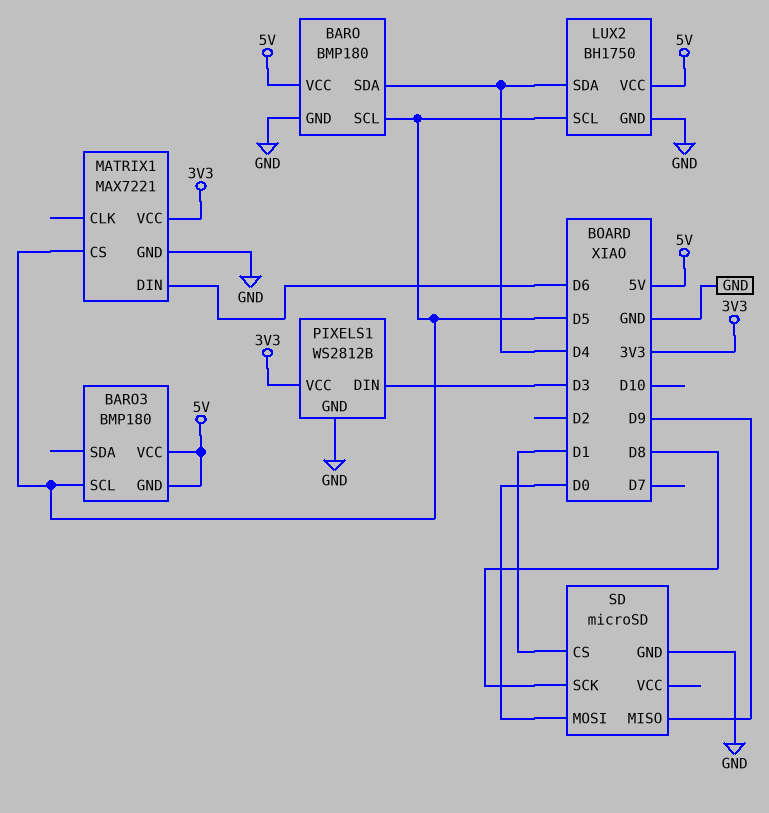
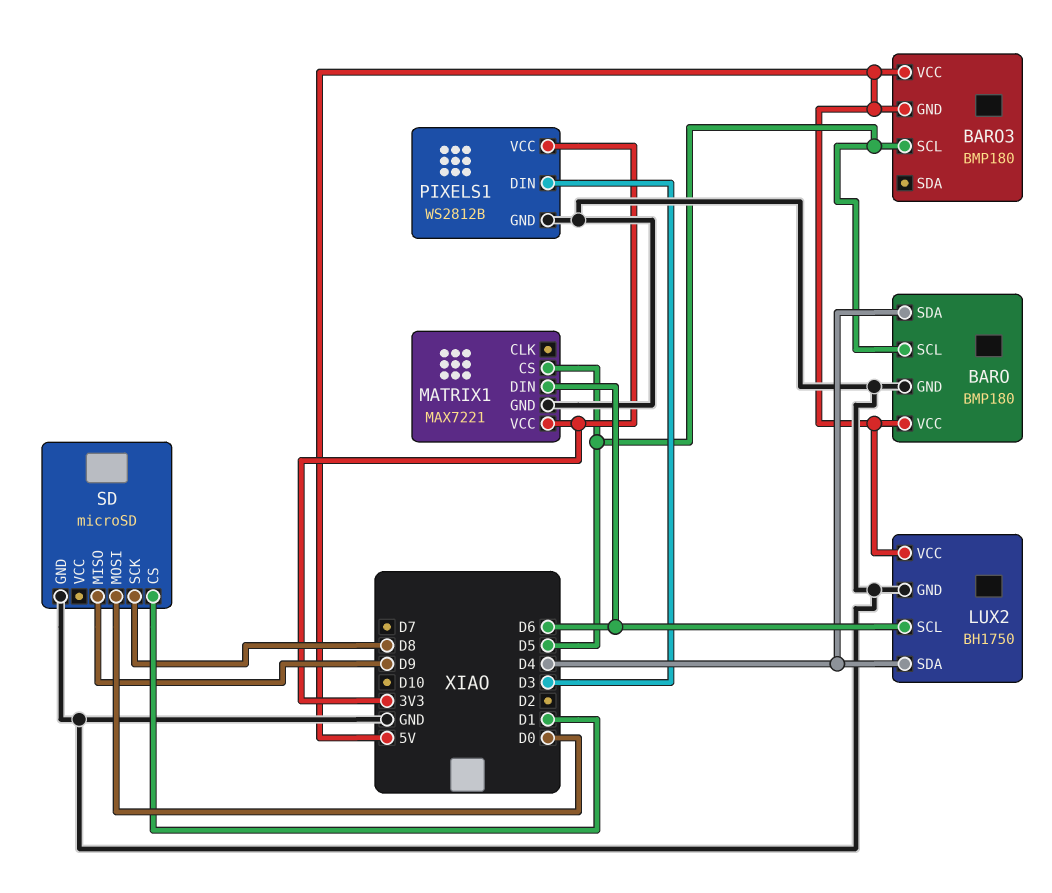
LUX2 pin SCL: D5 -> D6

